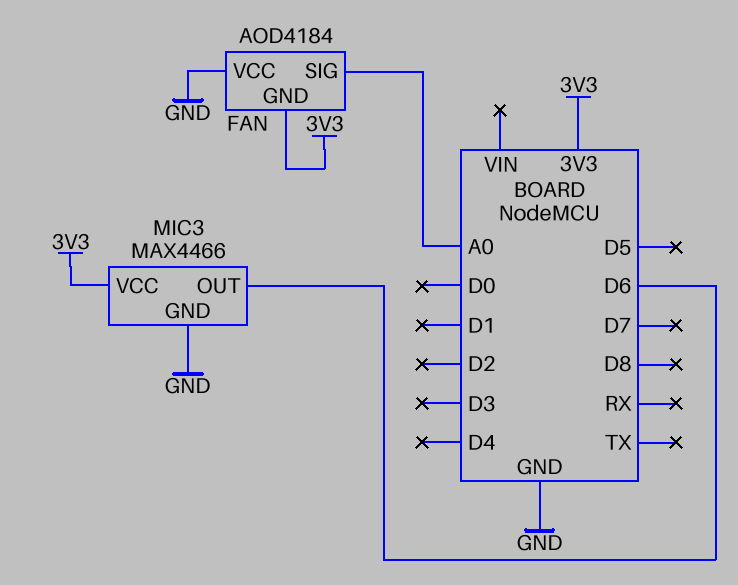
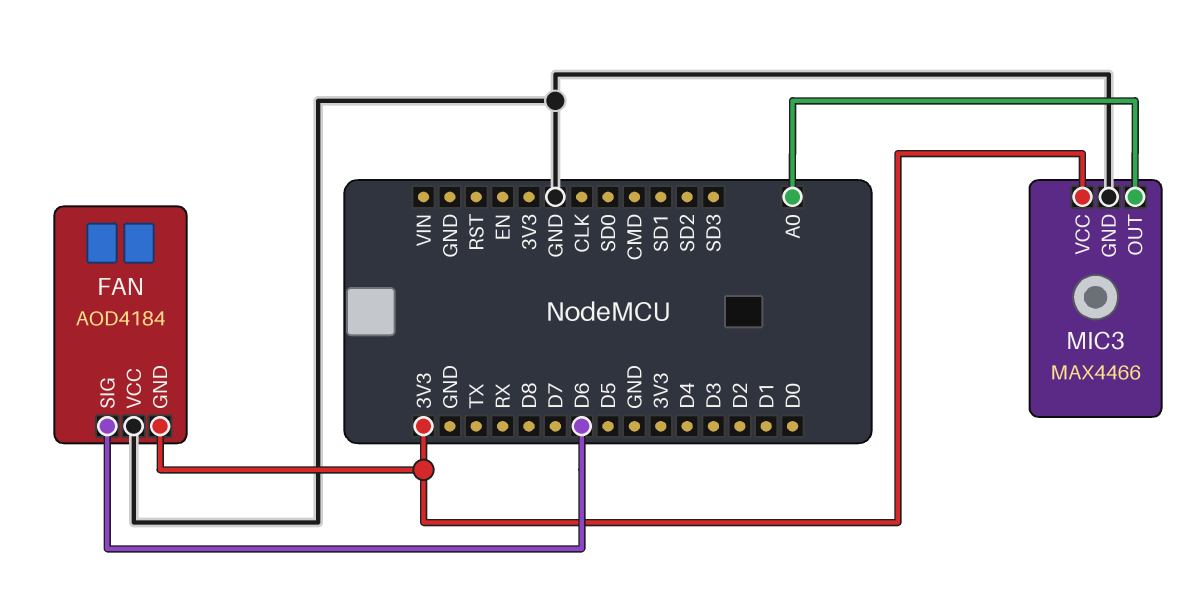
FAN pin SIG: A0 -> D6
MIC3 pin OUT: D6 -> A0

